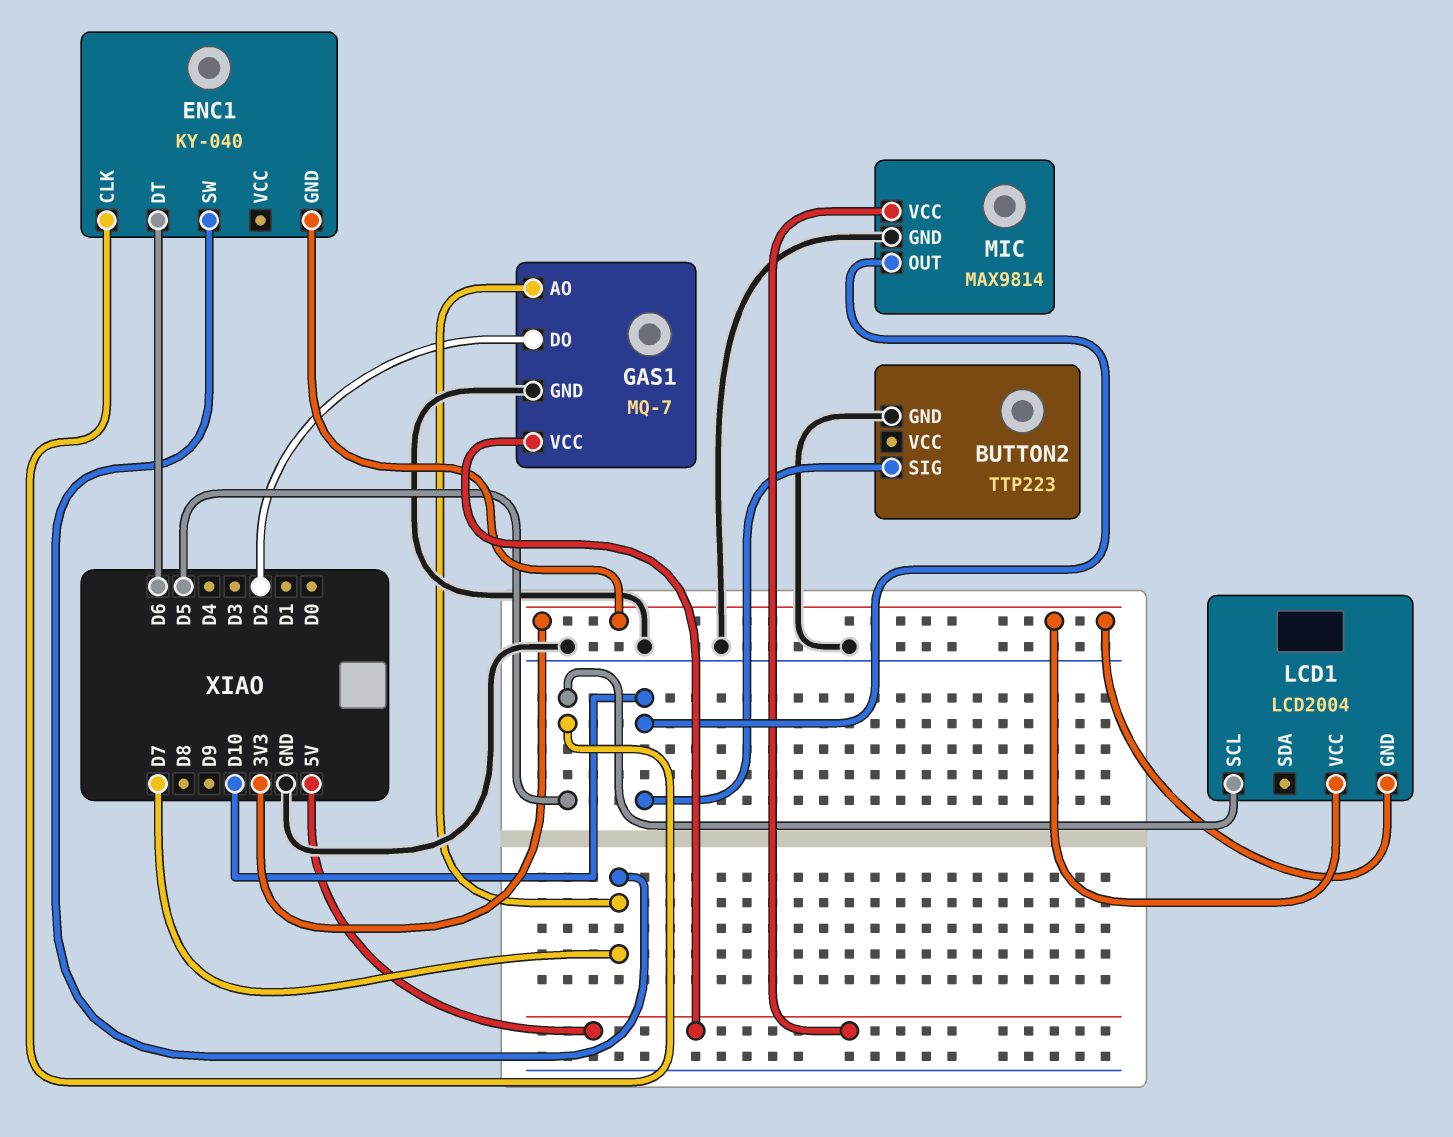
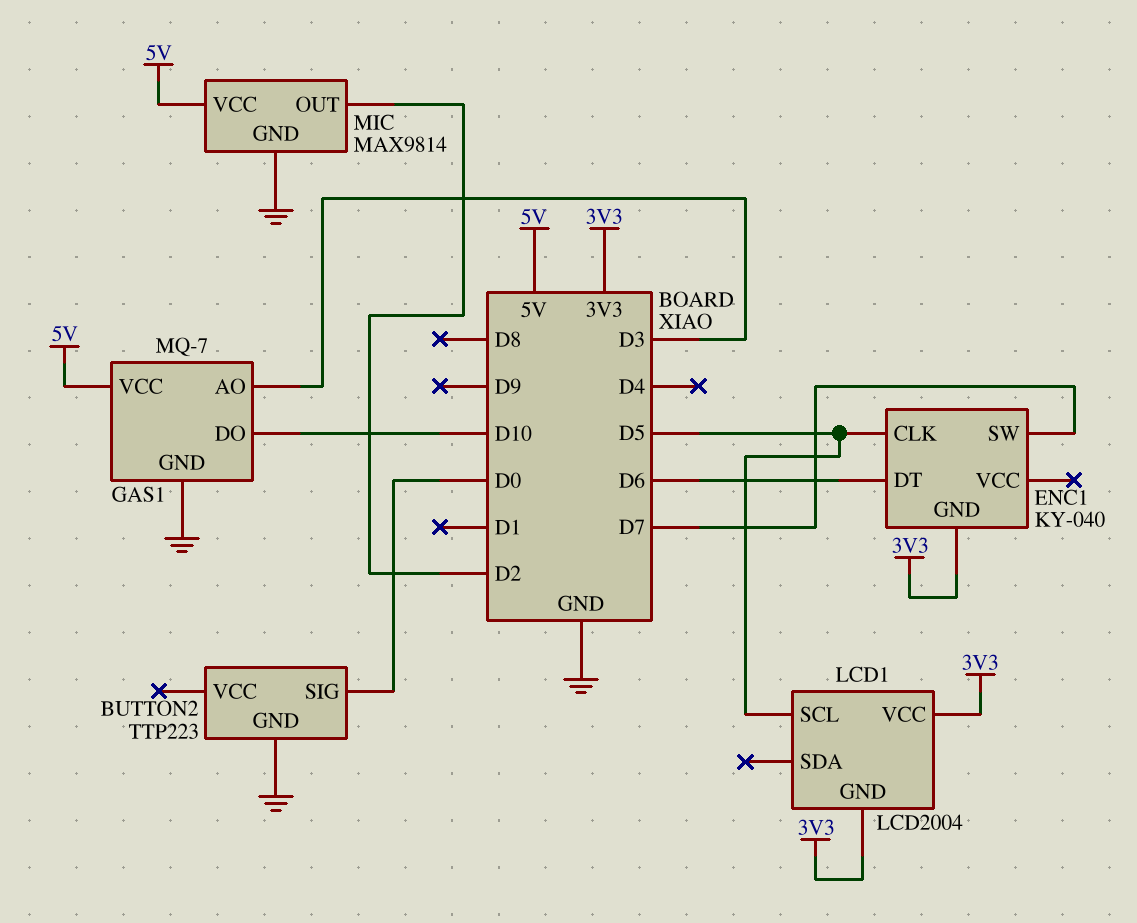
BUTTON2 pin SIG: D10 -> D0
GAS1 pin AO: D7 -> D3
GAS1 pin DO: D2 -> D10
MIC pin OUT: D10 -> D2

